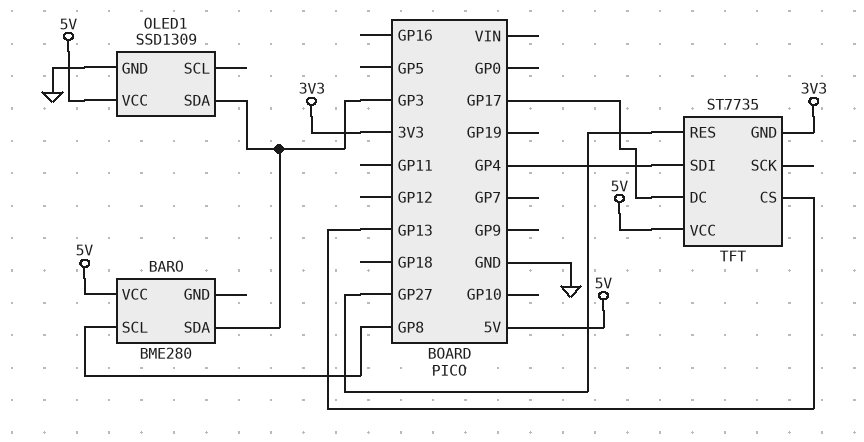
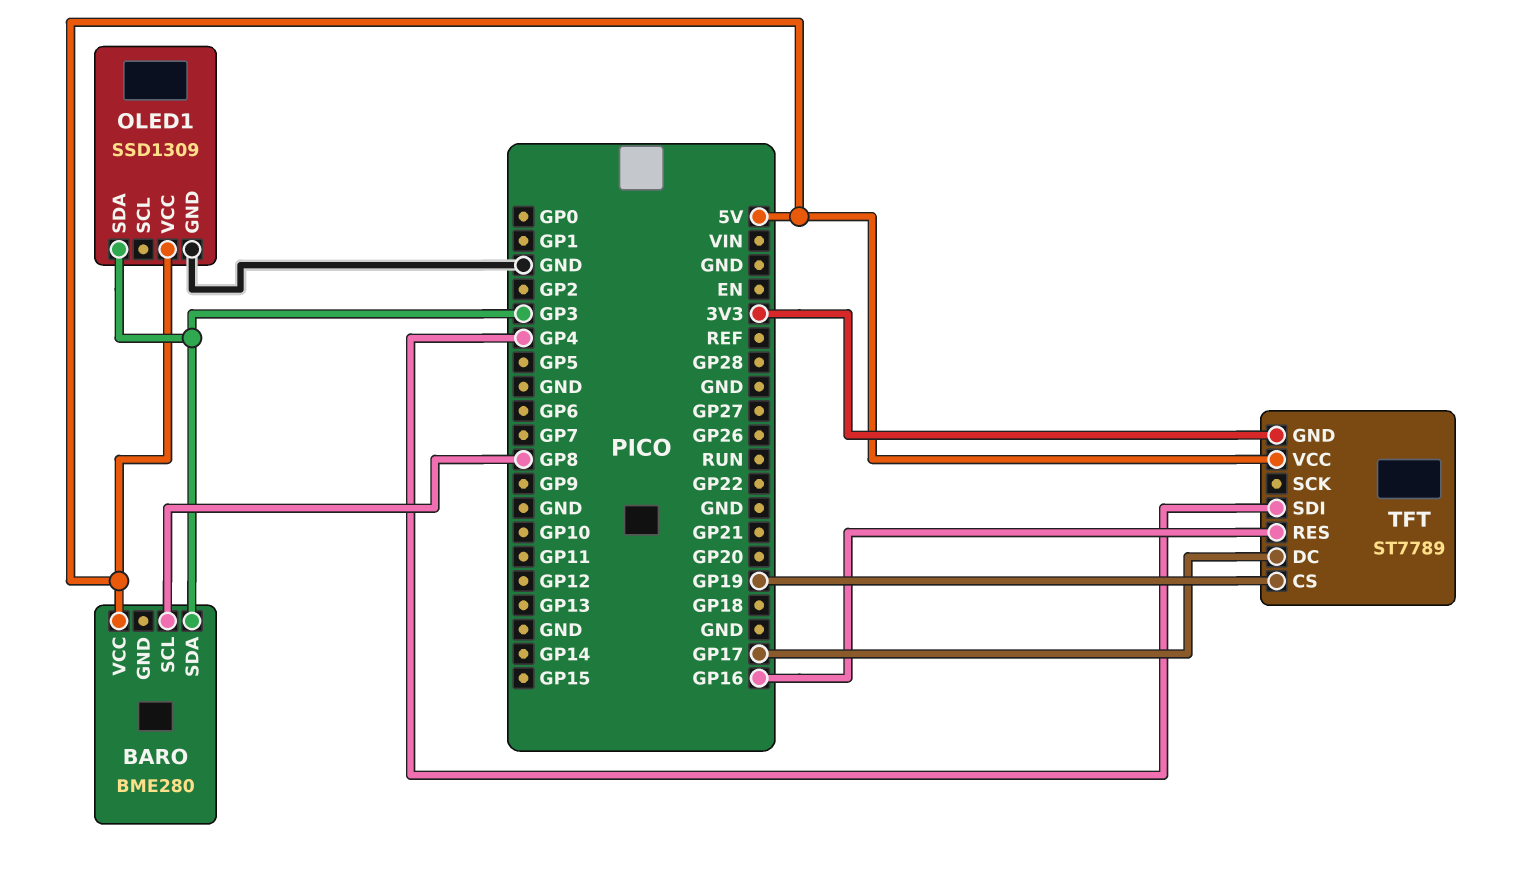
TFT: ST7735 -> ST7789
TFT pin CS: GP13 -> GP19
TFT pin RES: GP27 -> GP16

